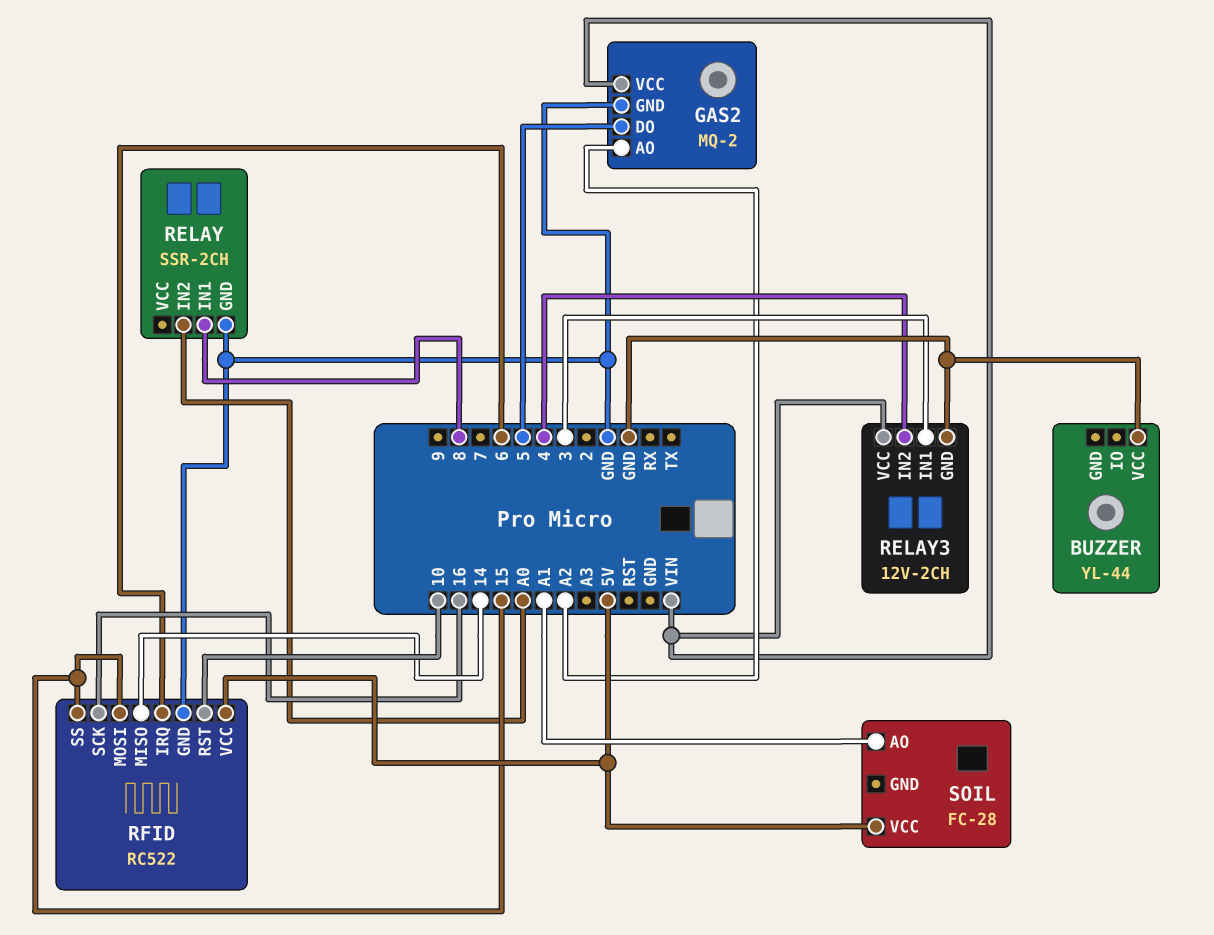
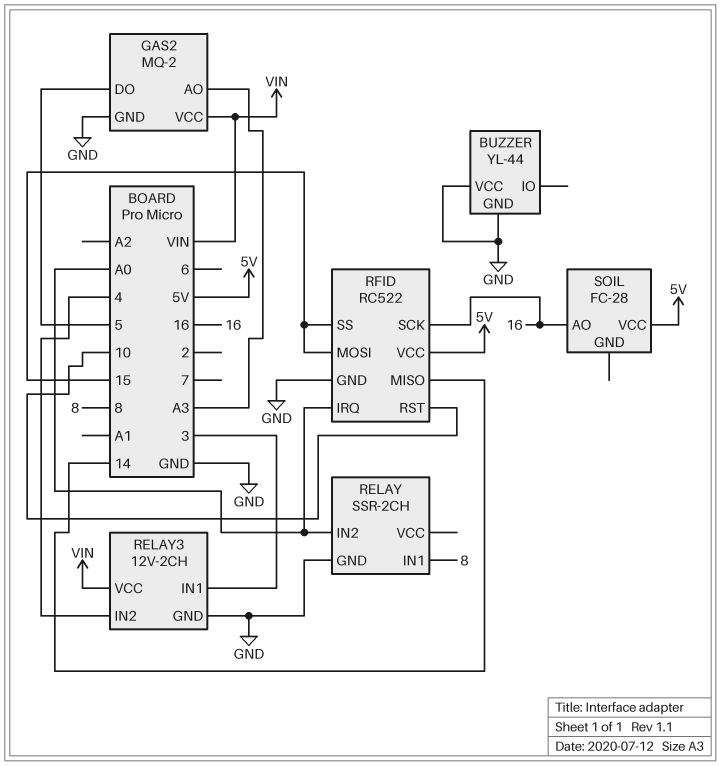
BUZZER pin GND: none -> GND
GAS2 pin AO: A2 -> A3
RFID pin IRQ: 6 -> A0
SOIL pin AO: A1 -> 16

